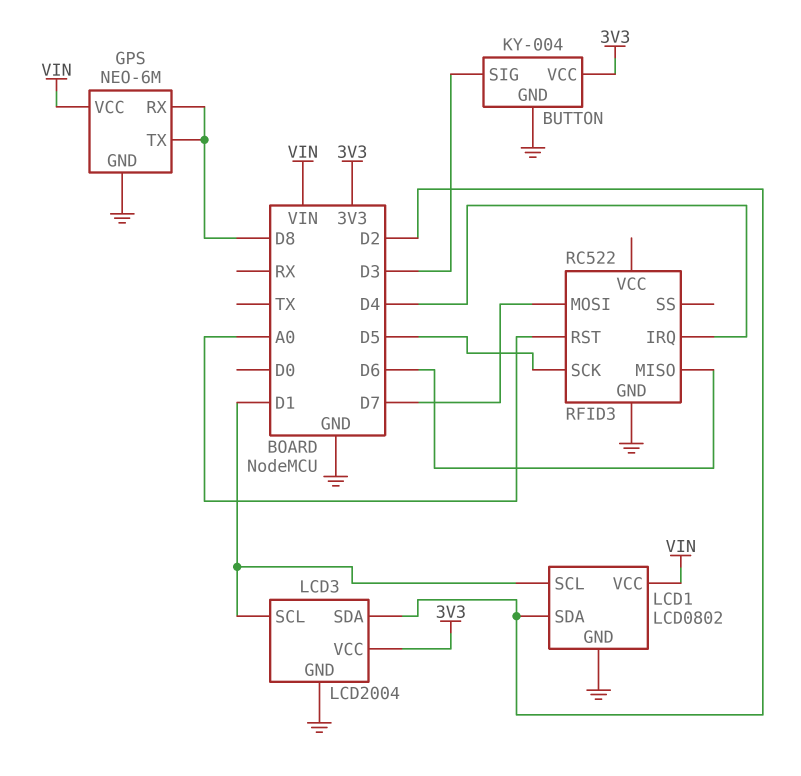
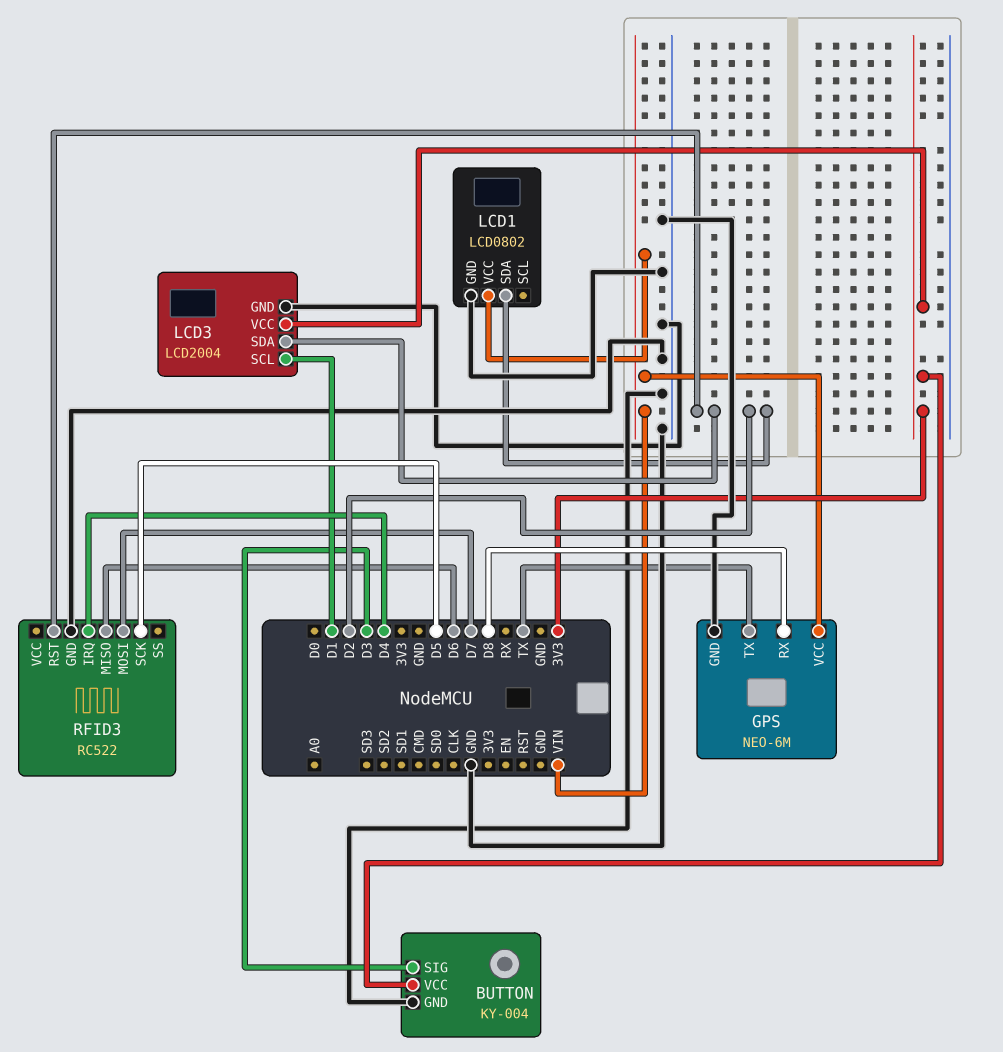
GPS pin TX: D8 -> TX
LCD1 pin SCL: D1 -> none
RFID3 pin RST: A0 -> D2

